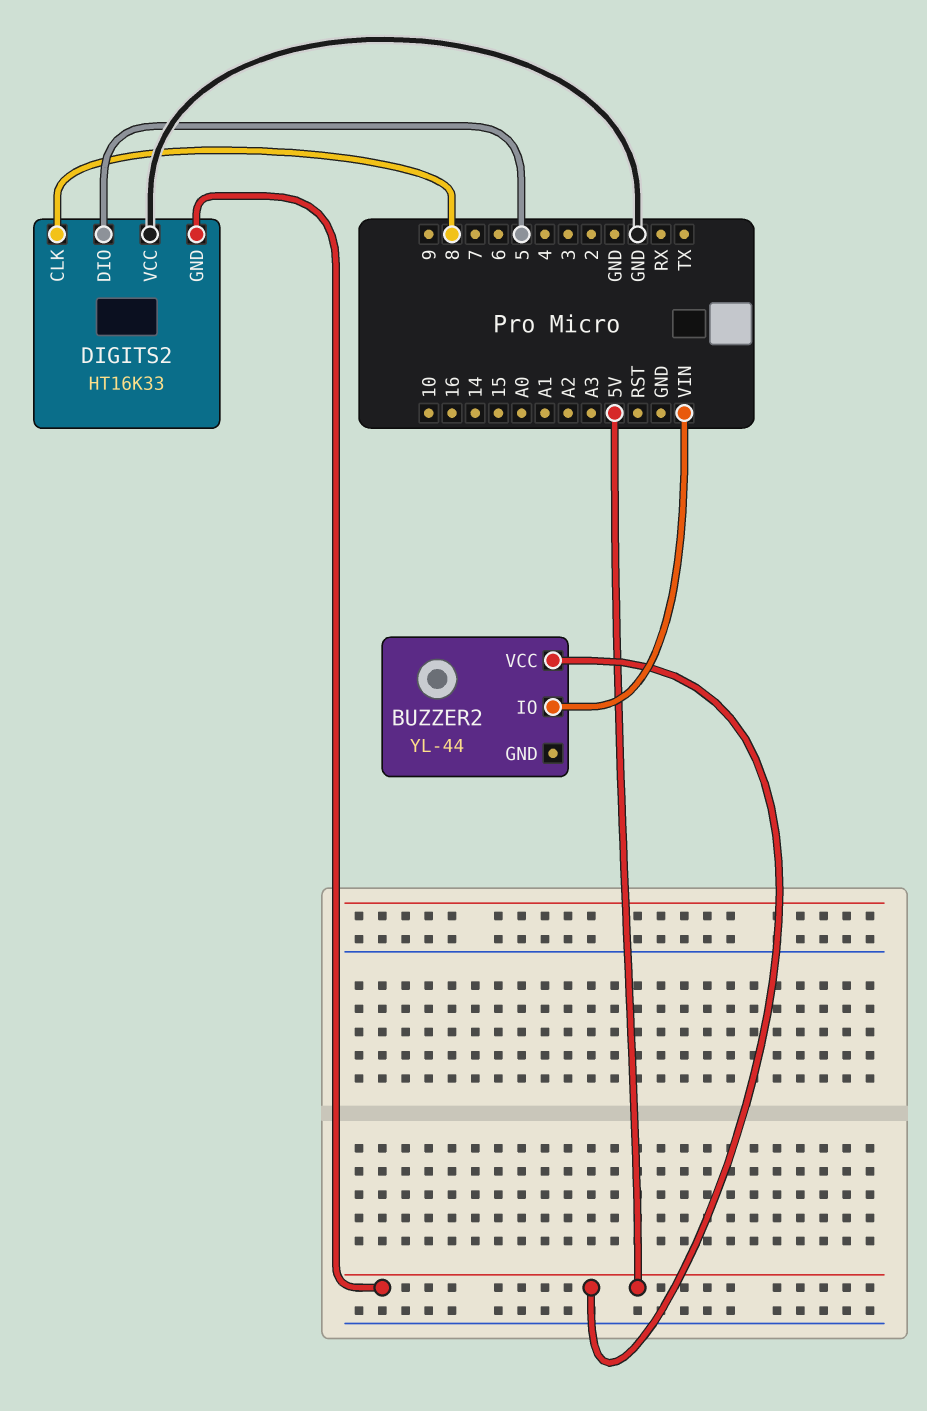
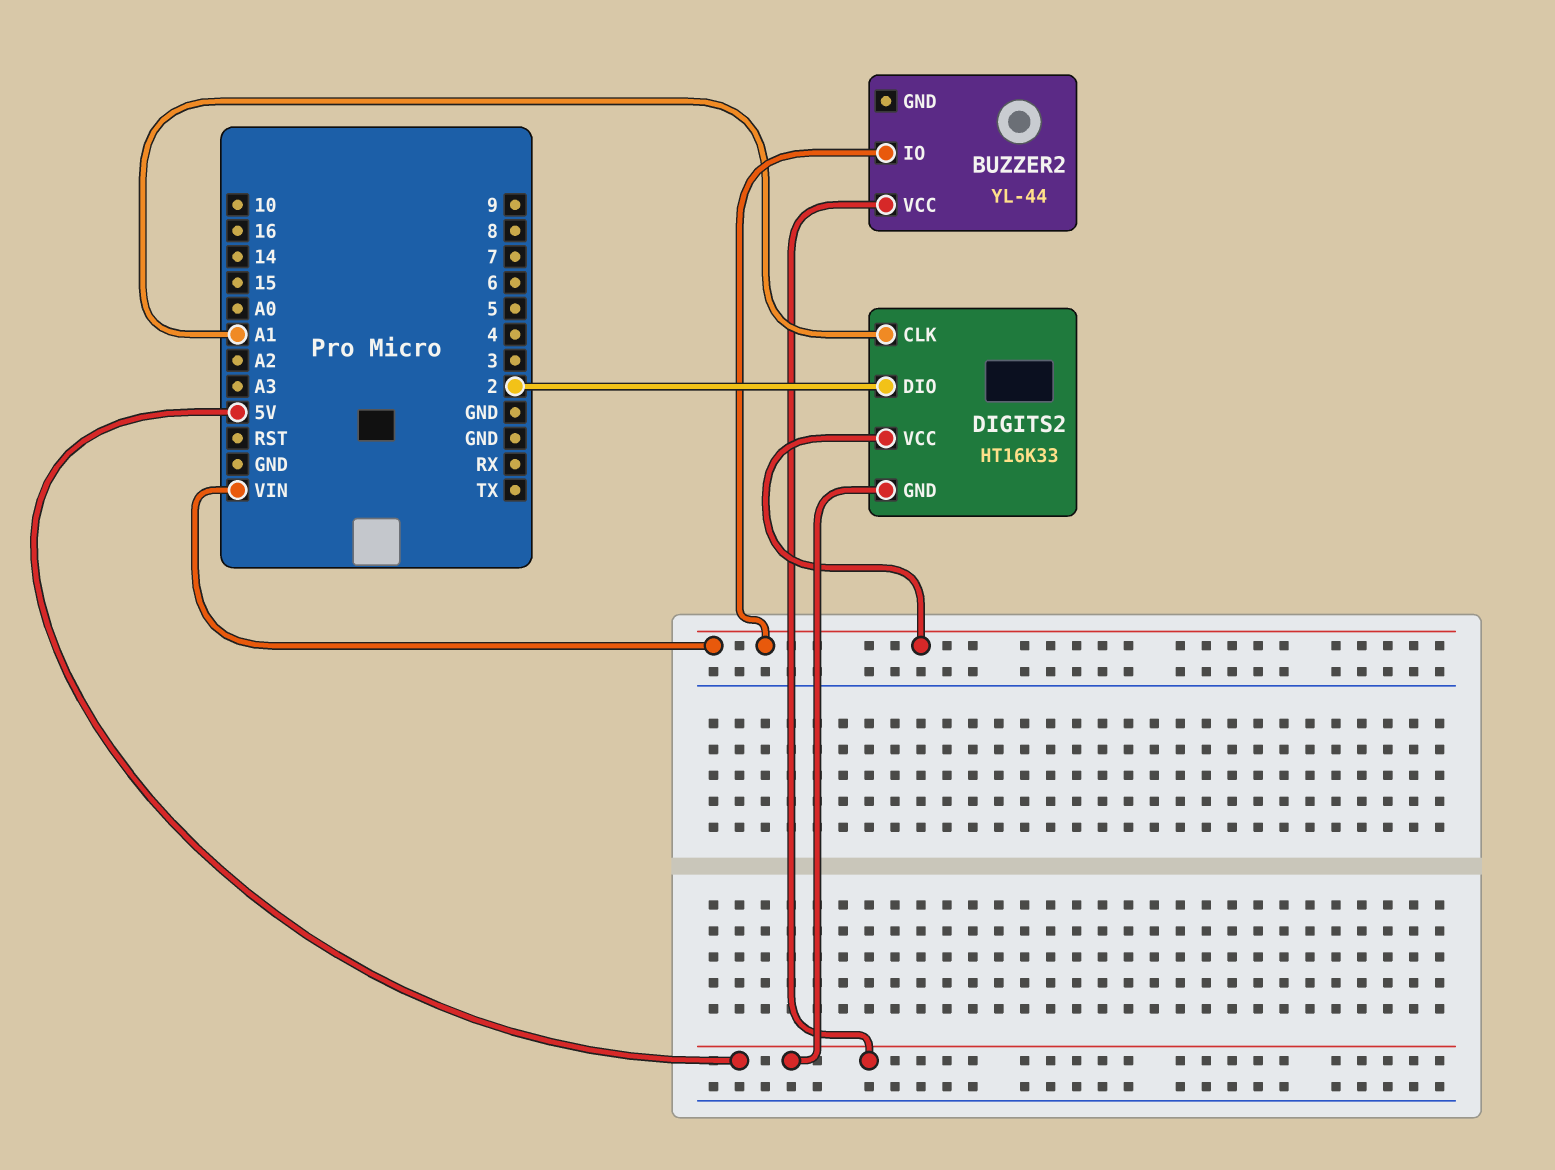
DIGITS2 pin CLK: 8 -> A1
DIGITS2 pin DIO: 5 -> 2
DIGITS2 pin VCC: GND -> VIN

